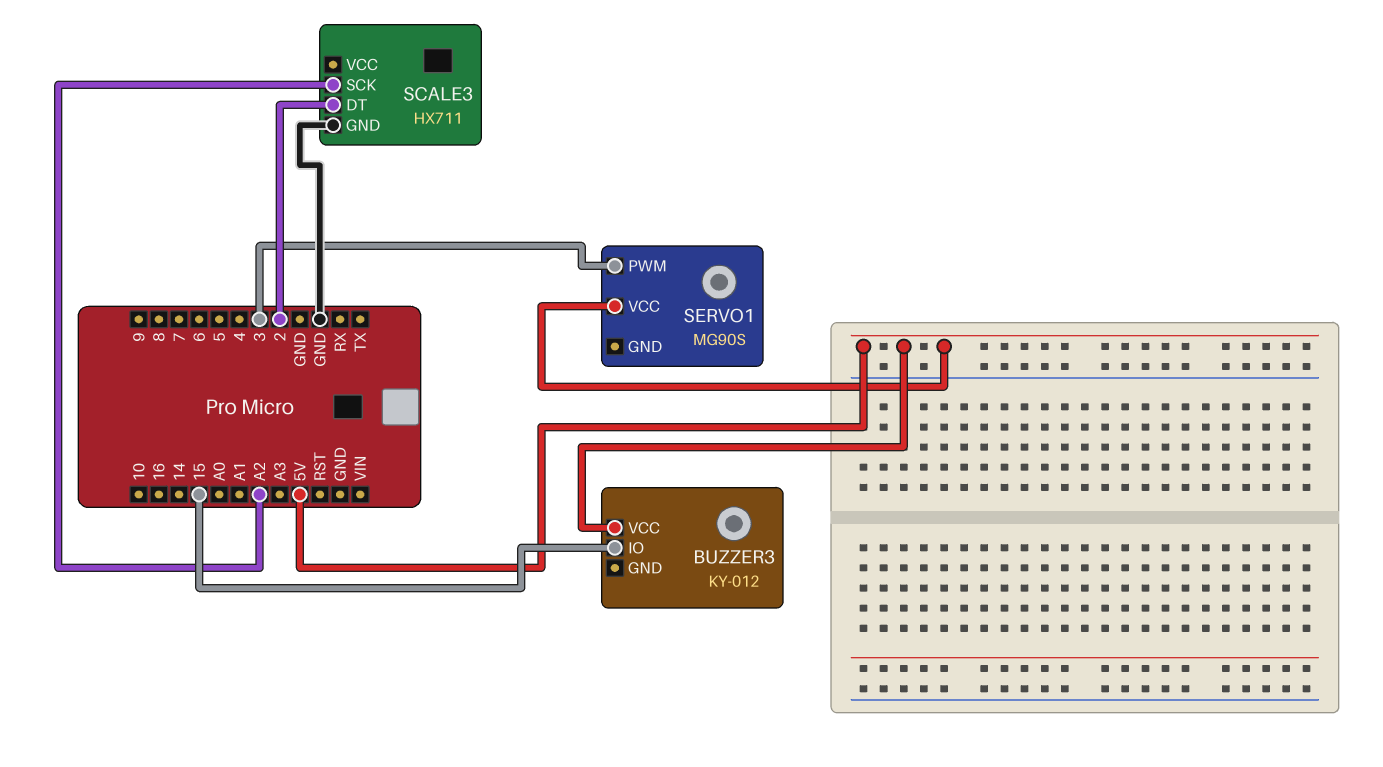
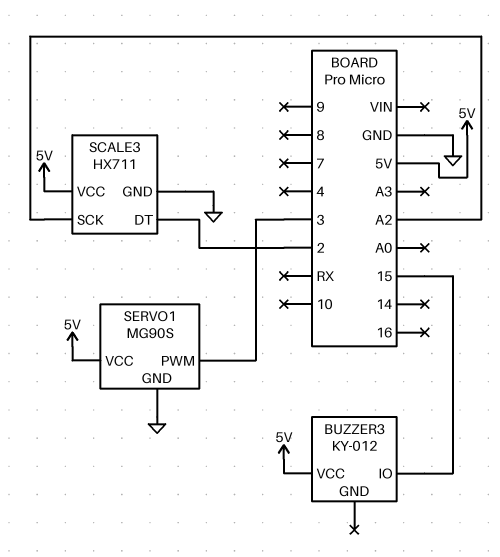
SCALE3 pin VCC: none -> 5V
SERVO1 pin GND: none -> GND

